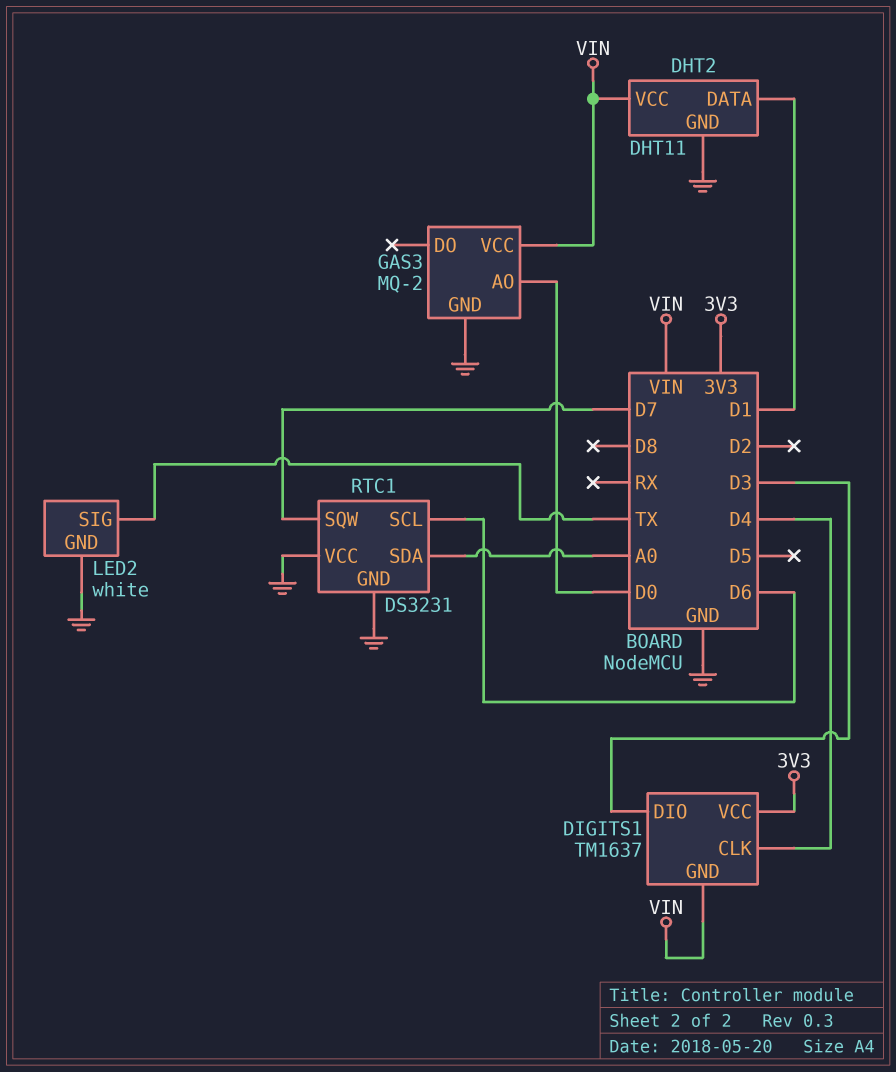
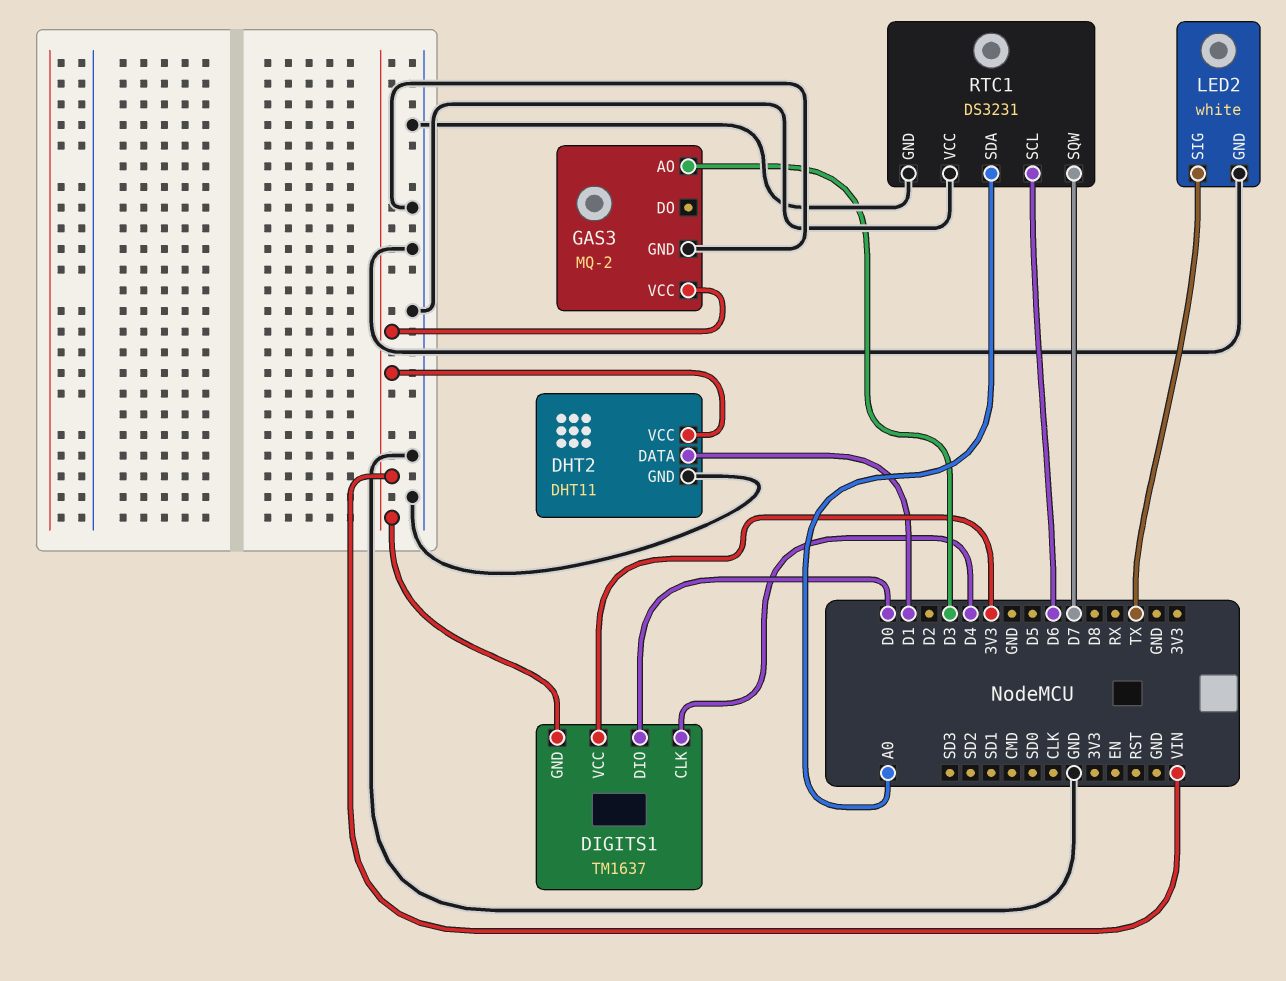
DIGITS1 pin DIO: D3 -> D0
GAS3 pin AO: D0 -> D3

